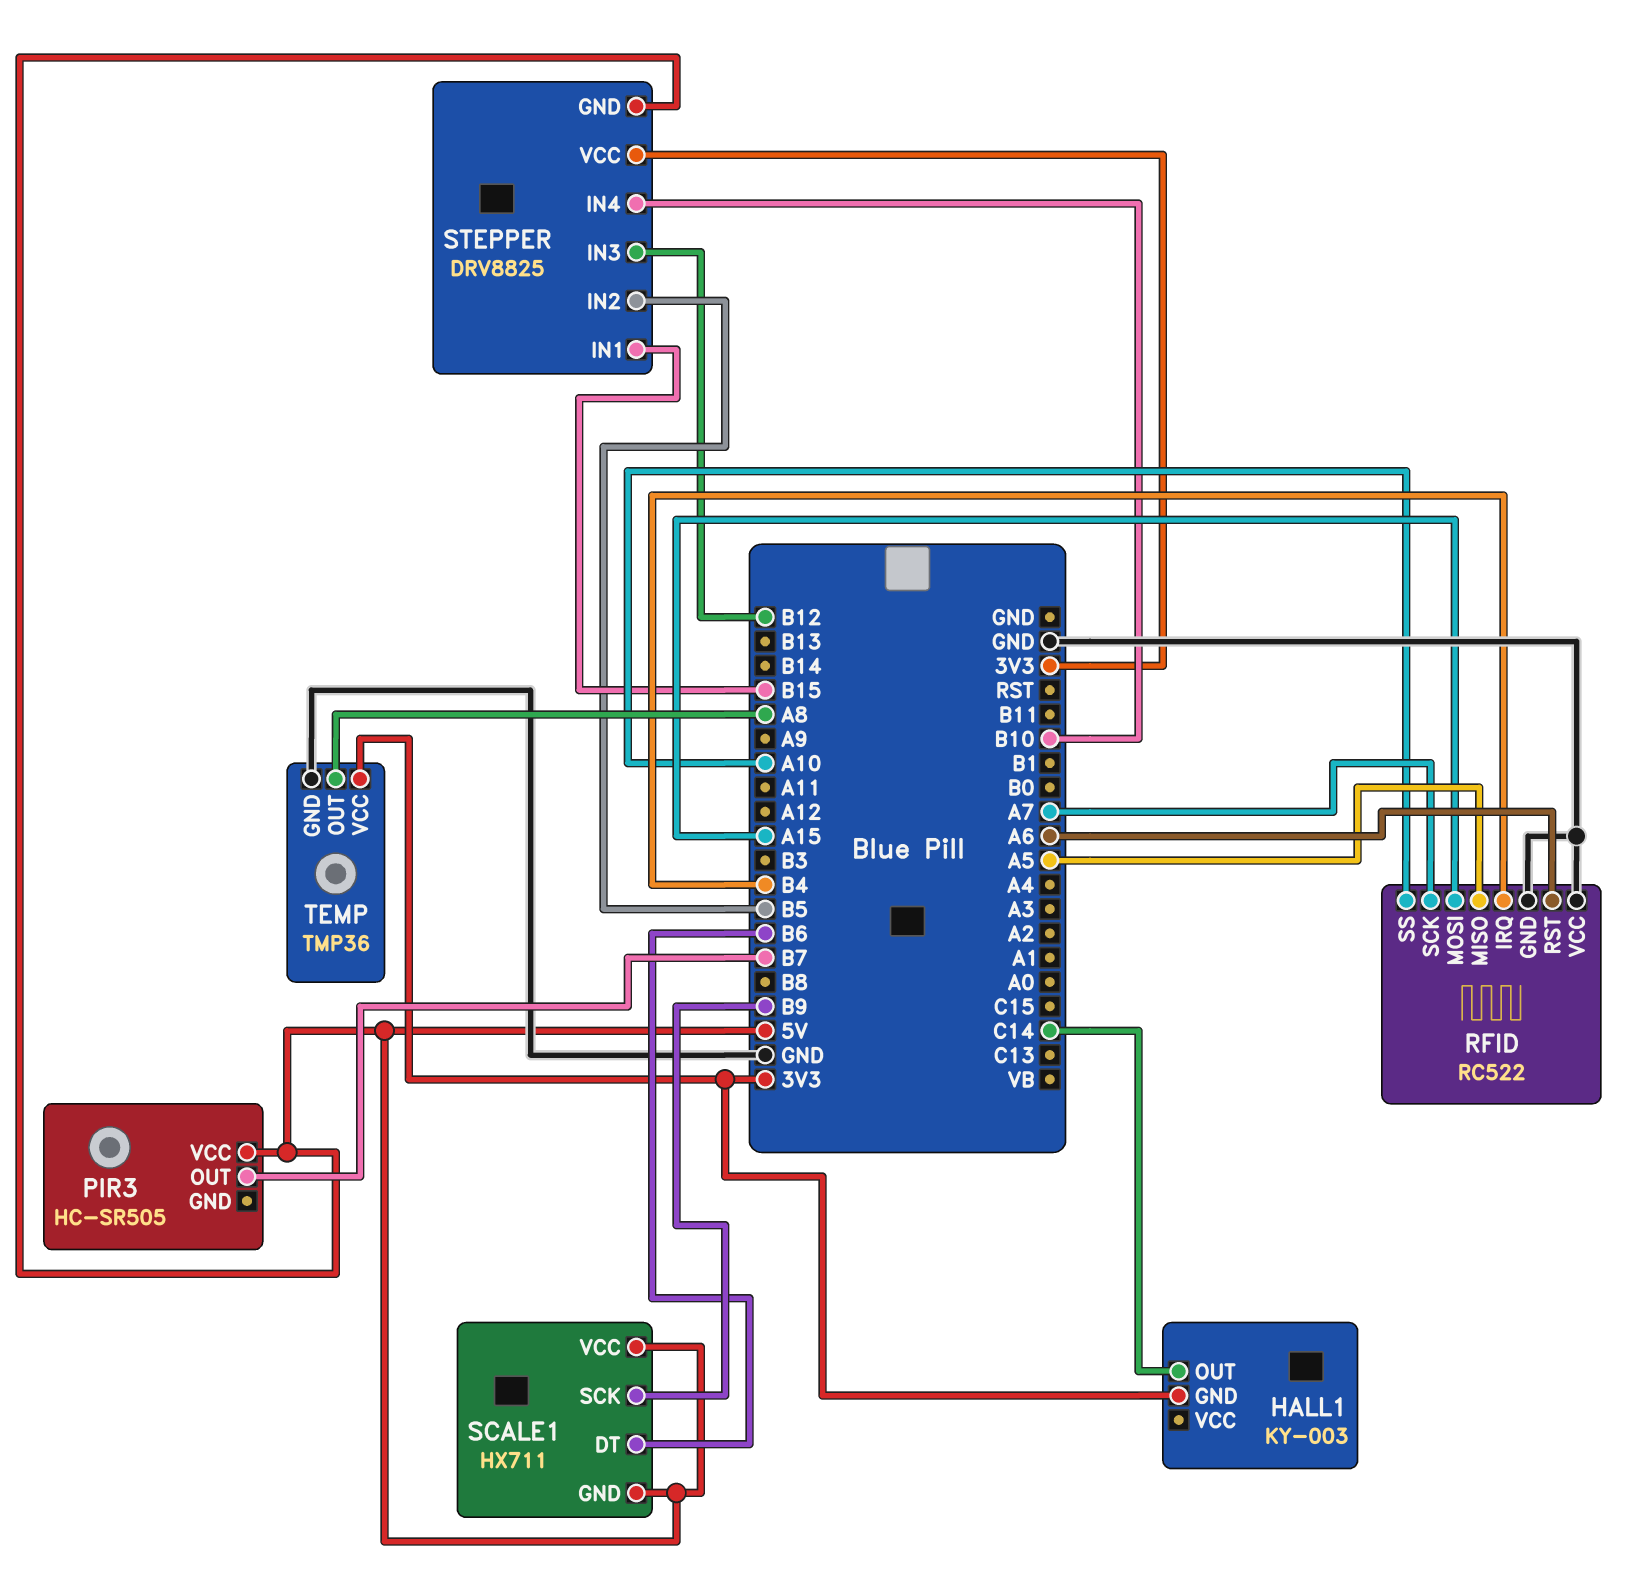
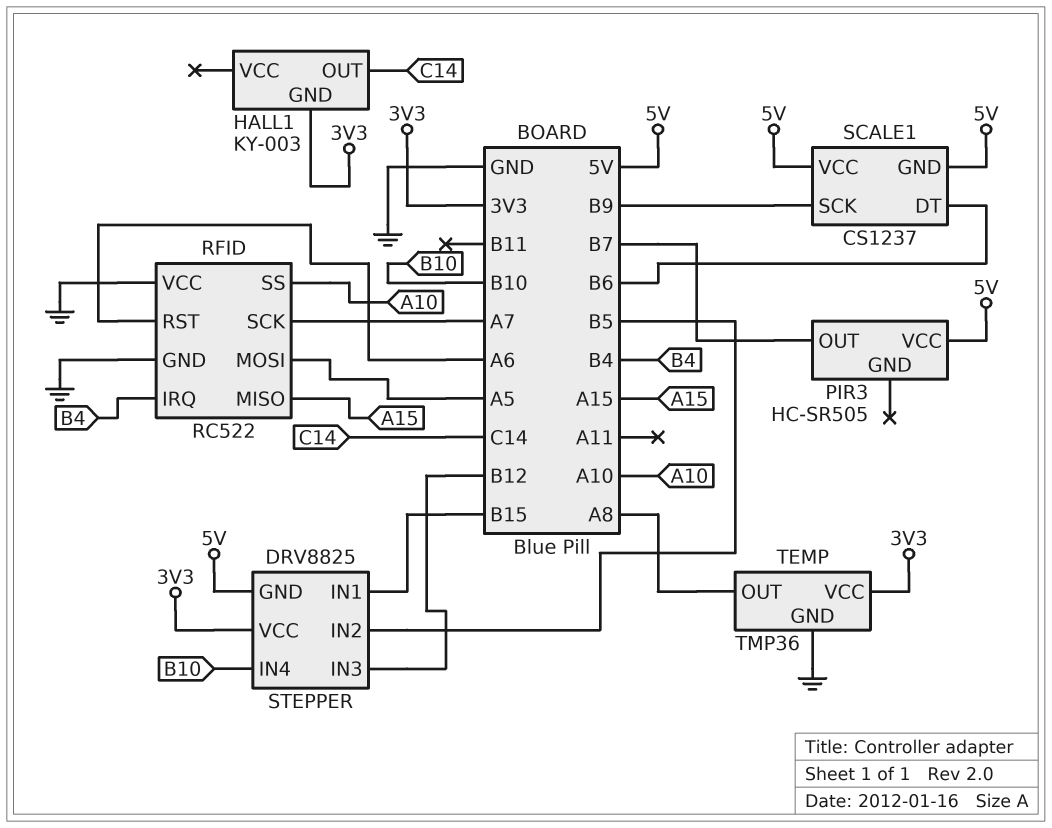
RFID pin MISO: A5 -> A15
RFID pin MOSI: A15 -> A5
SCALE1: HX711 -> CS1237

